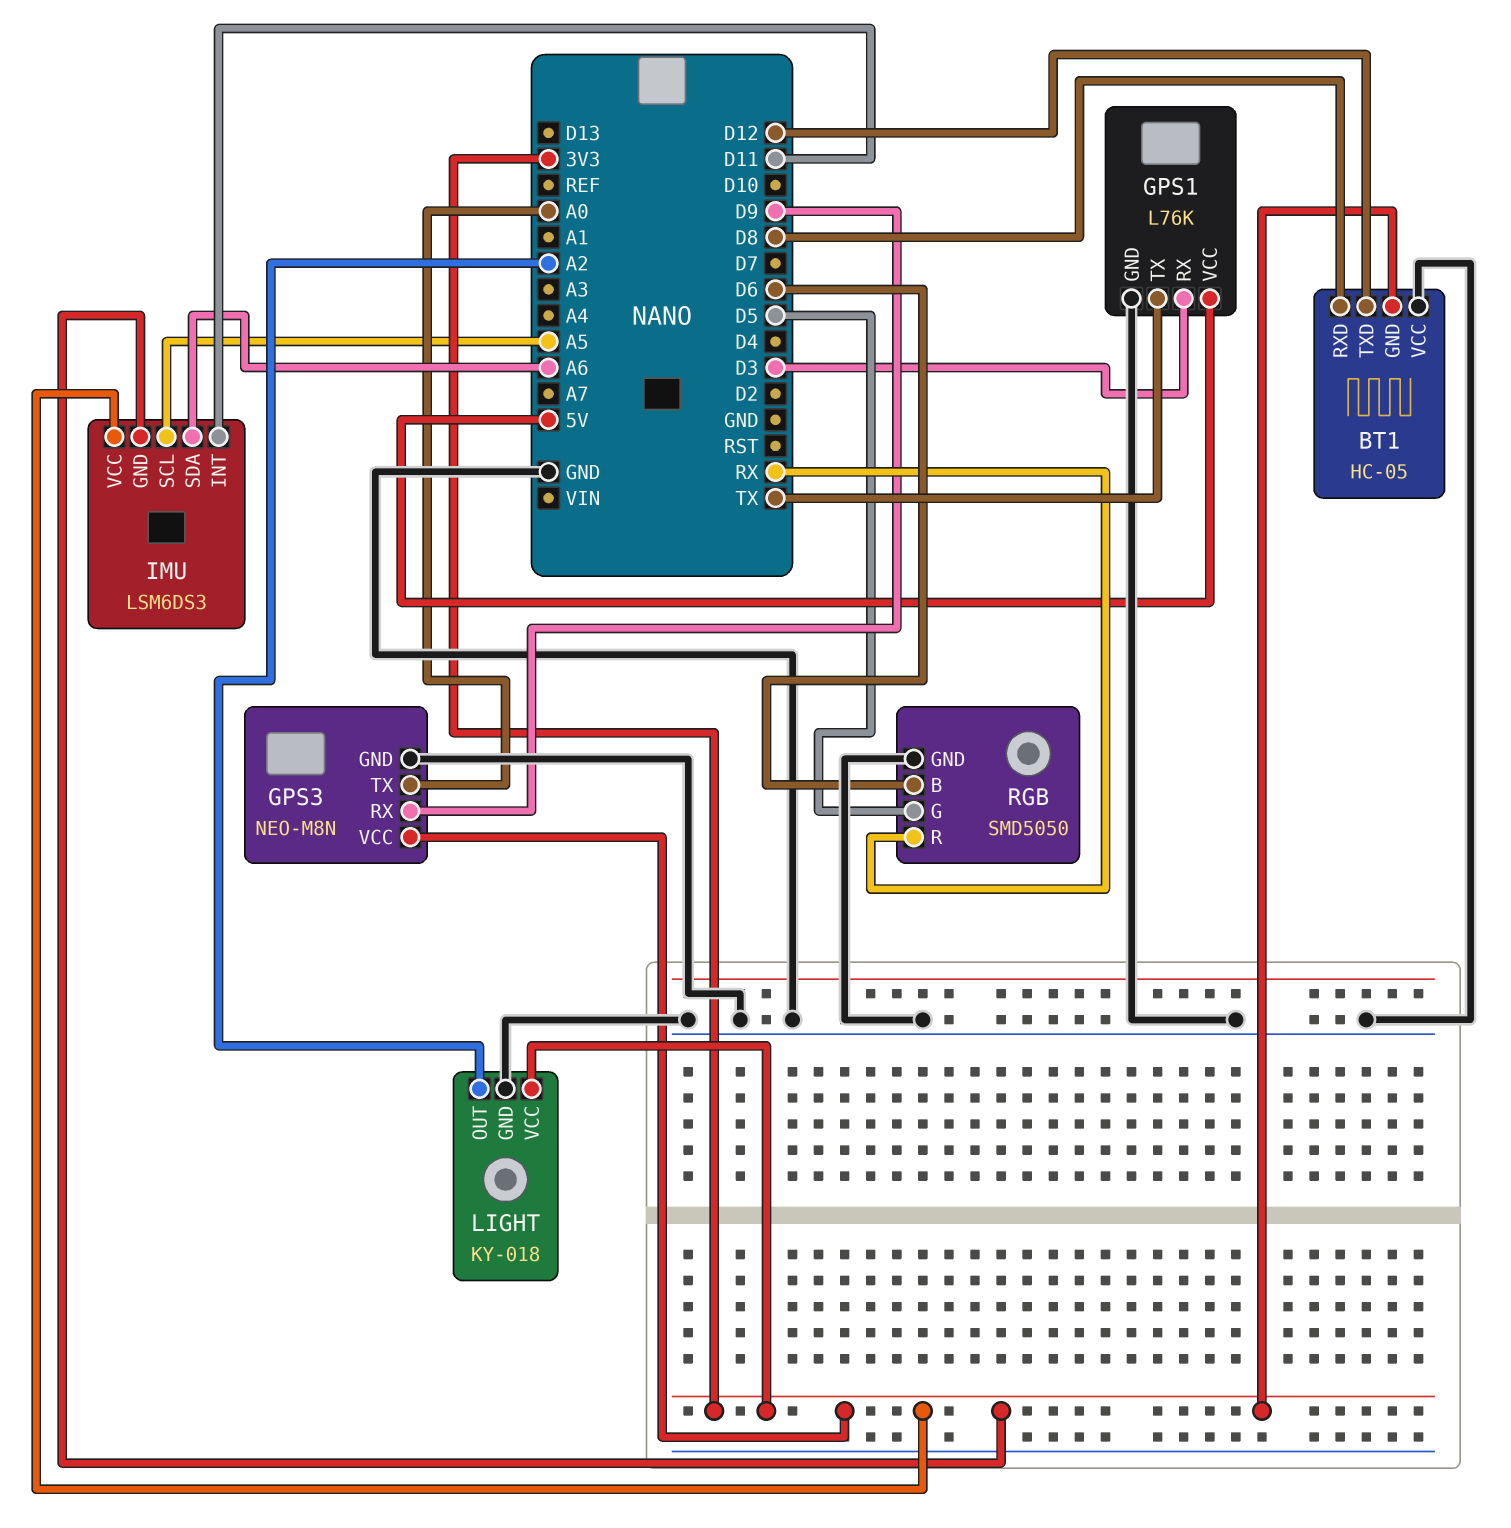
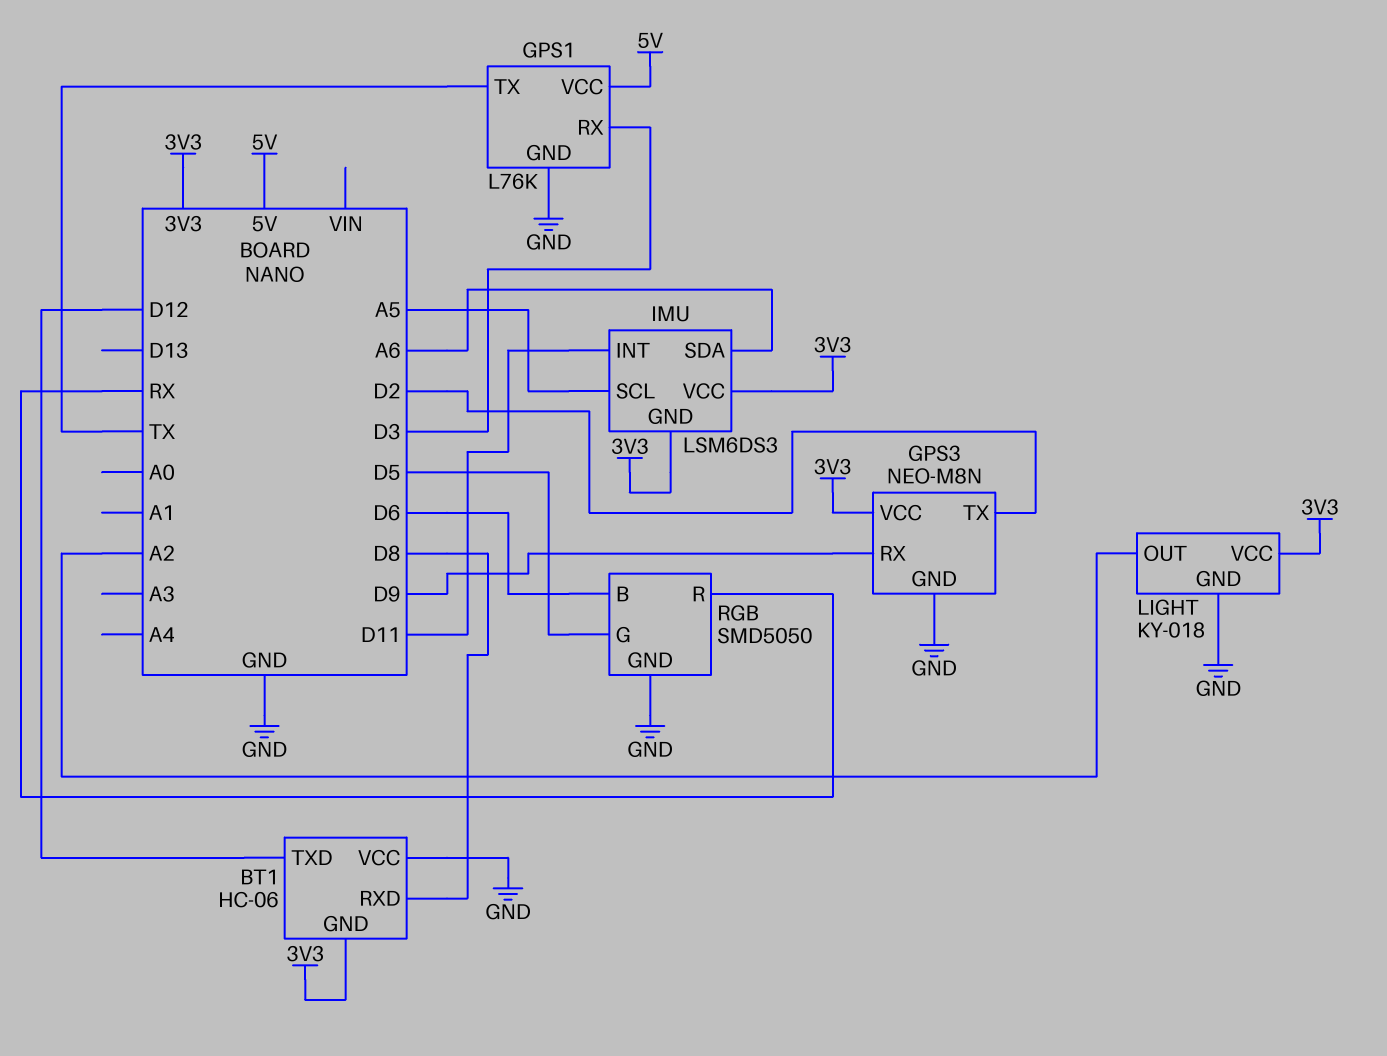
BT1: HC-05 -> HC-06
GPS3 pin TX: A0 -> D2

